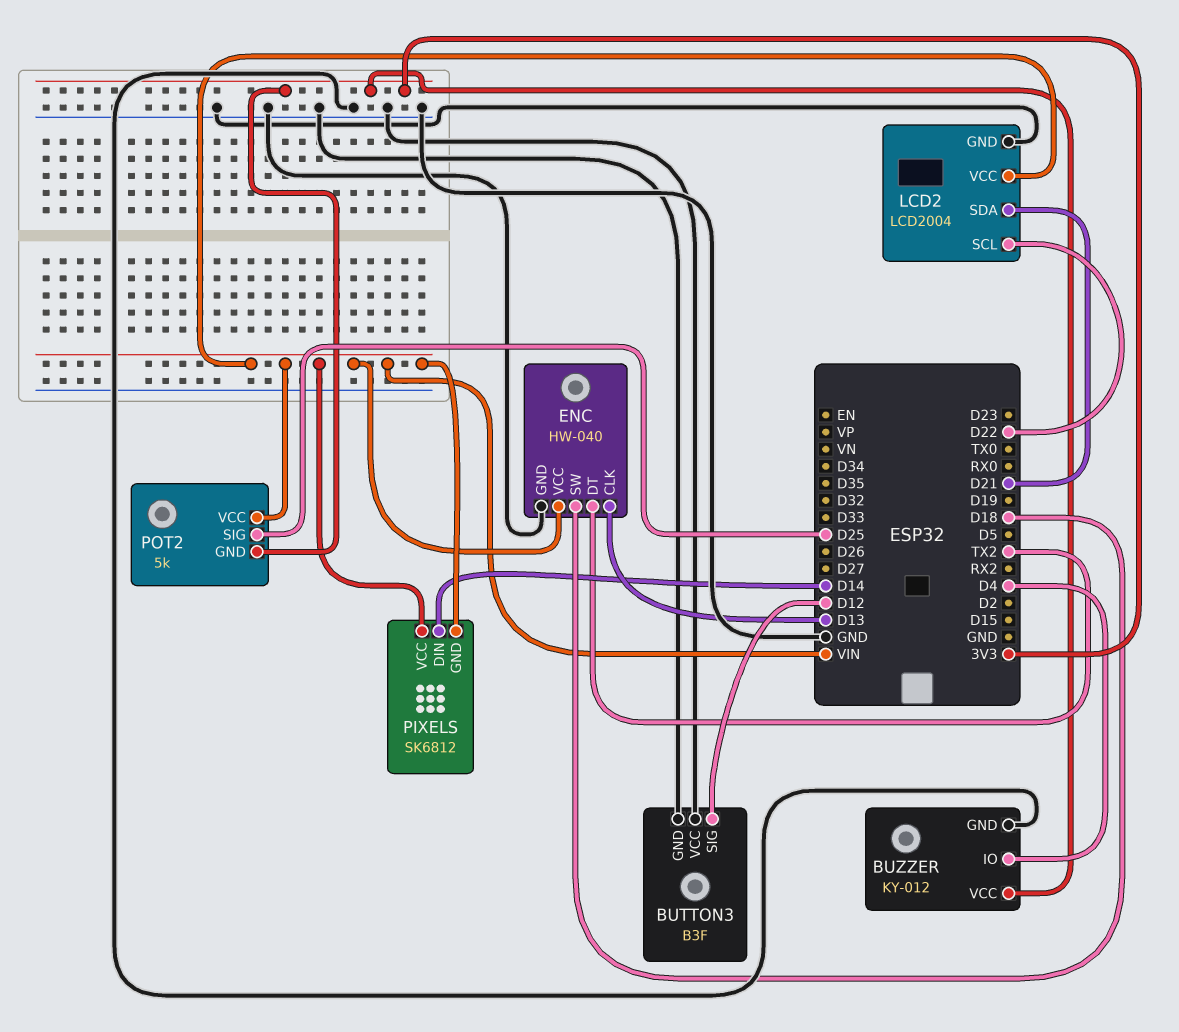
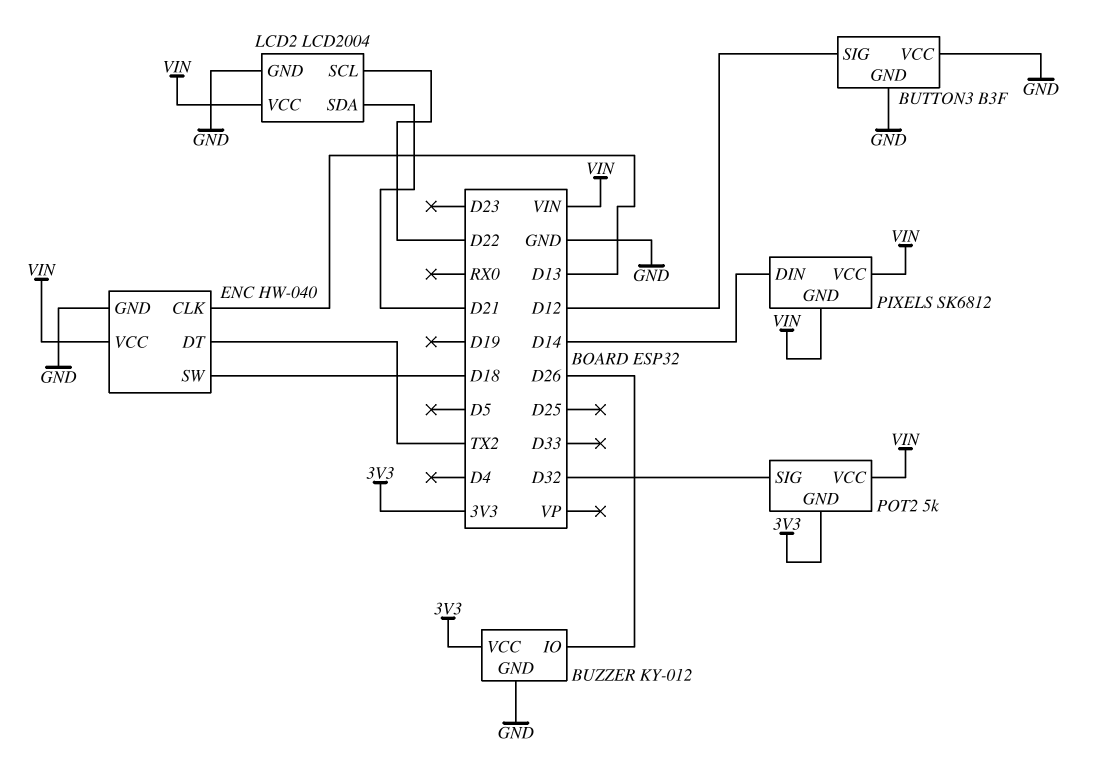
BUZZER pin IO: D4 -> D26
POT2 pin SIG: D25 -> D32

